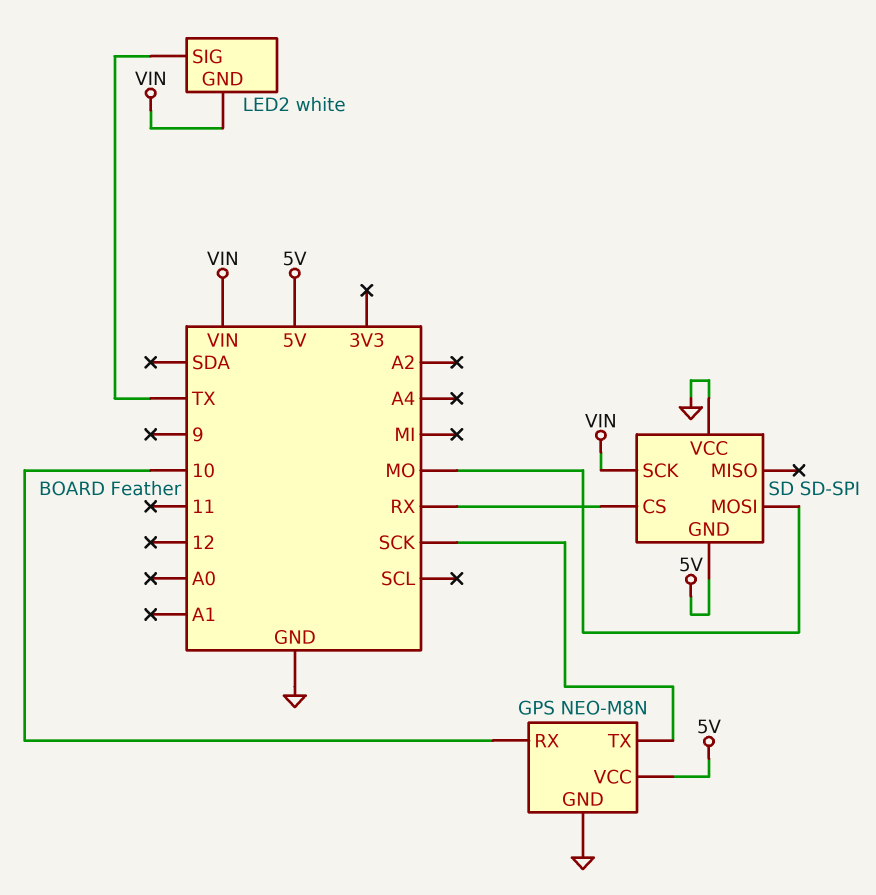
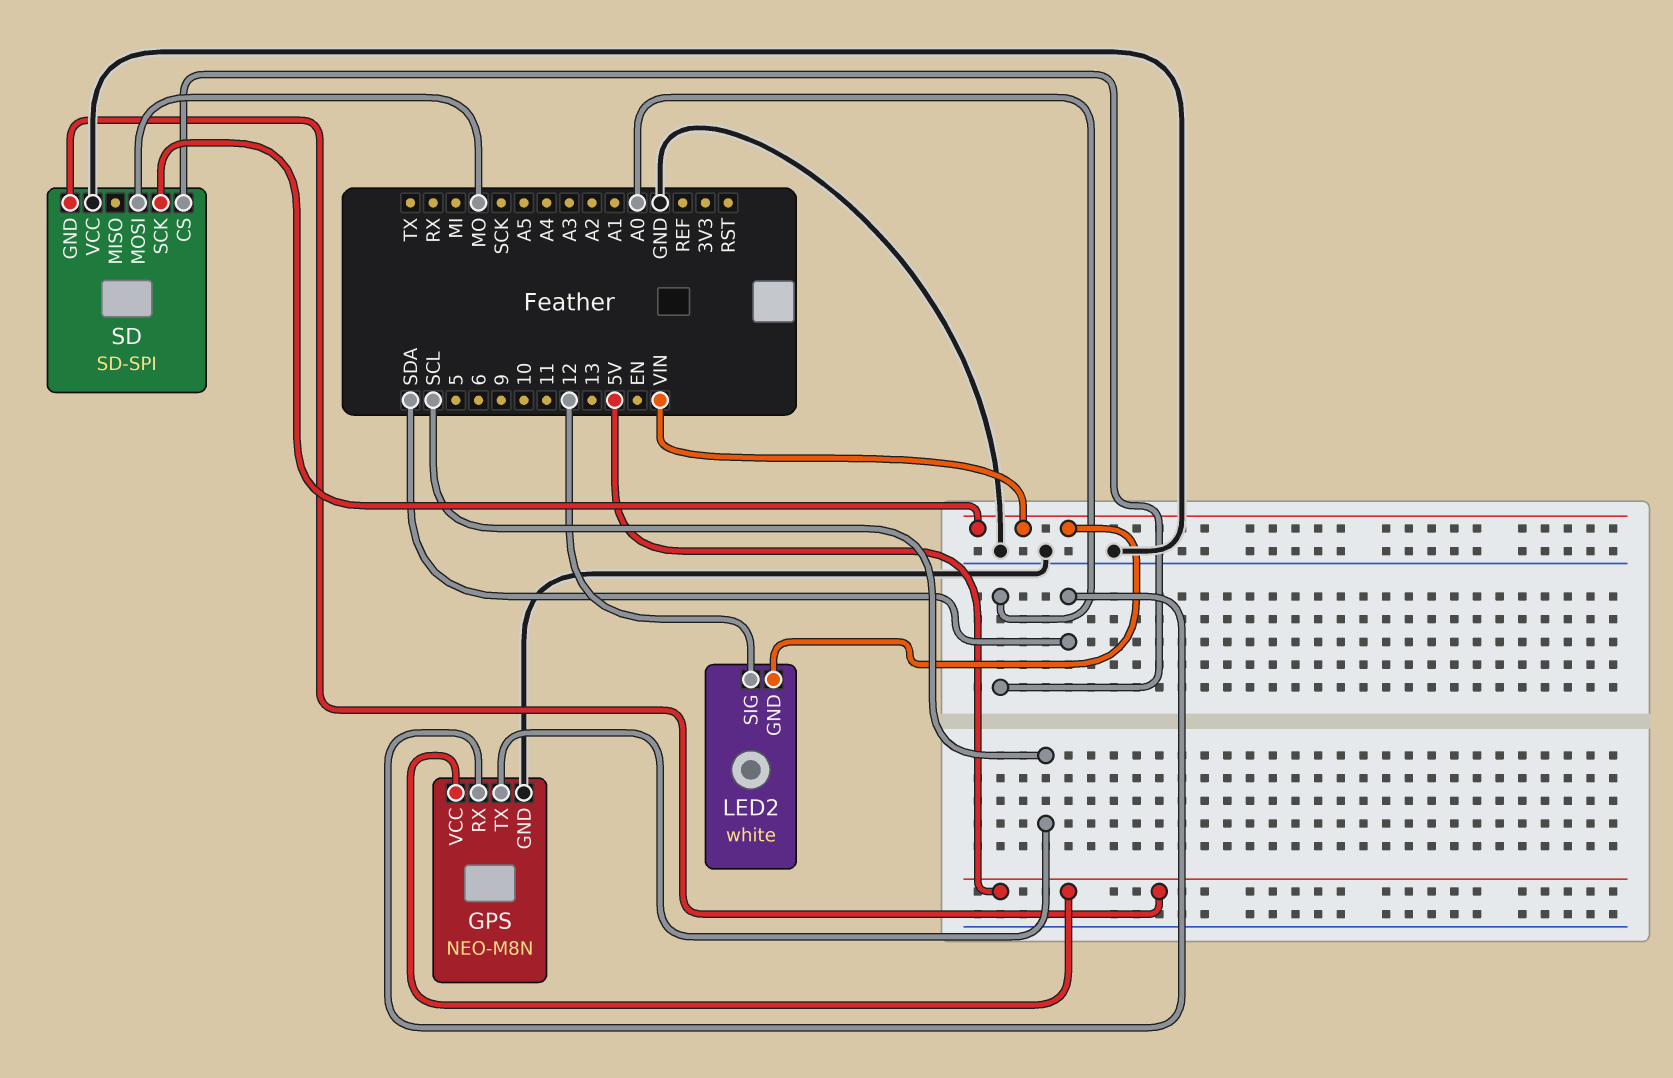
GPS pin RX: 10 -> SDA
GPS pin TX: SCK -> SCL
LED2 pin SIG: TX -> 12
SD pin CS: RX -> A0

